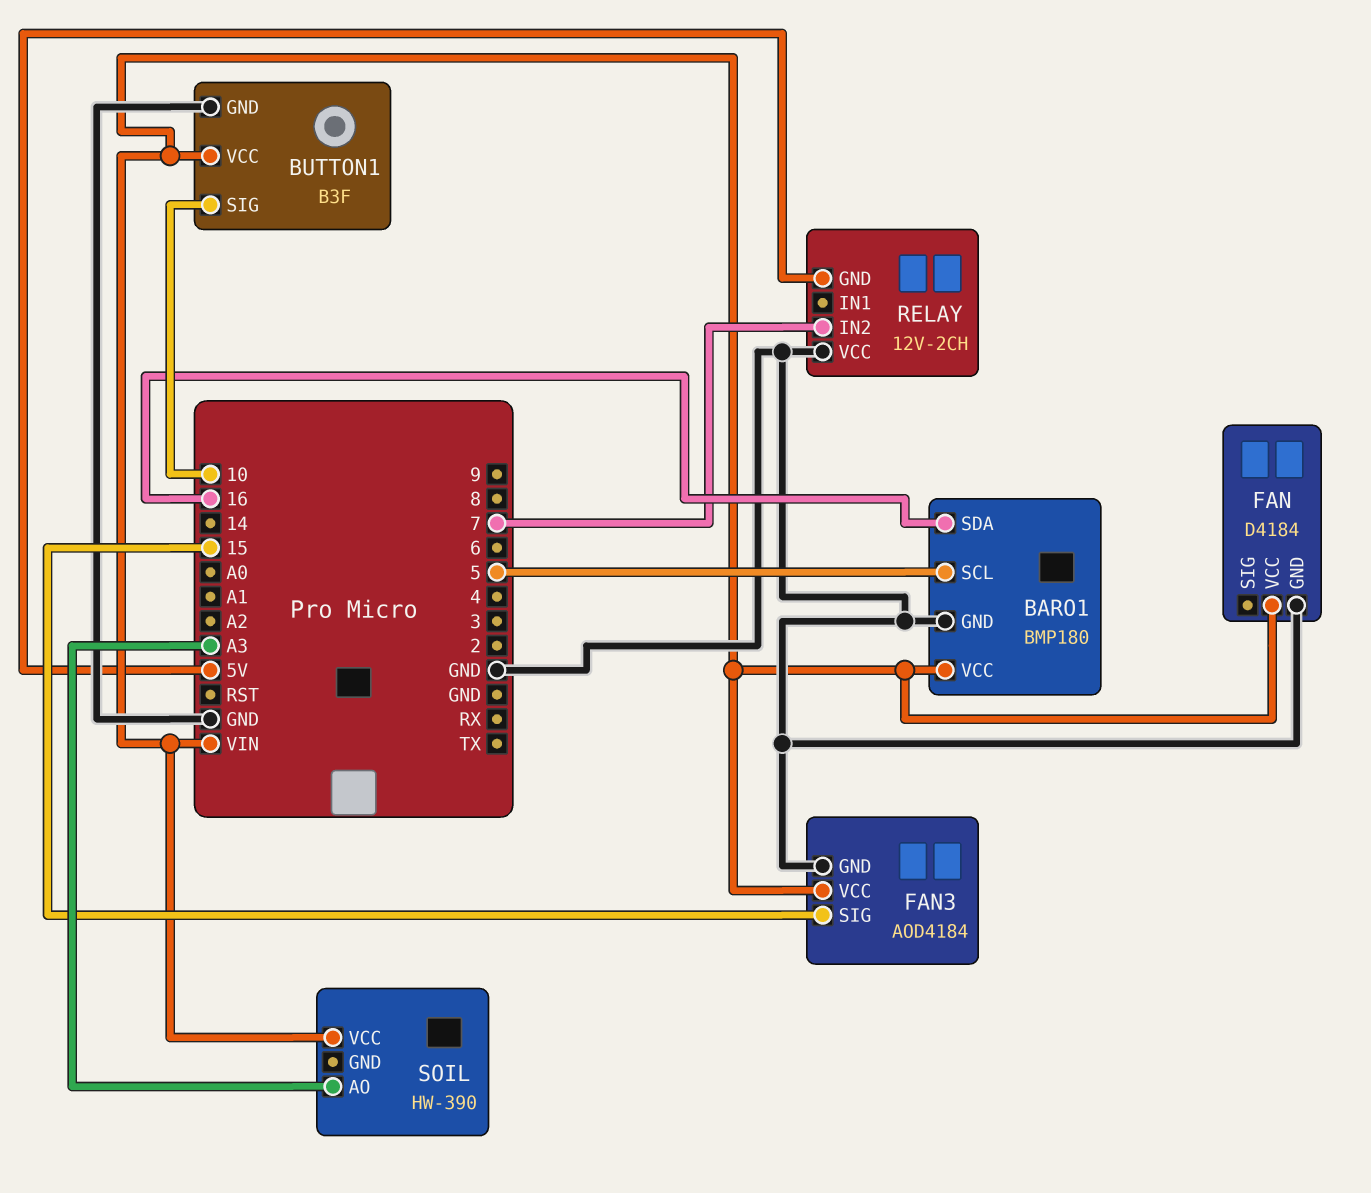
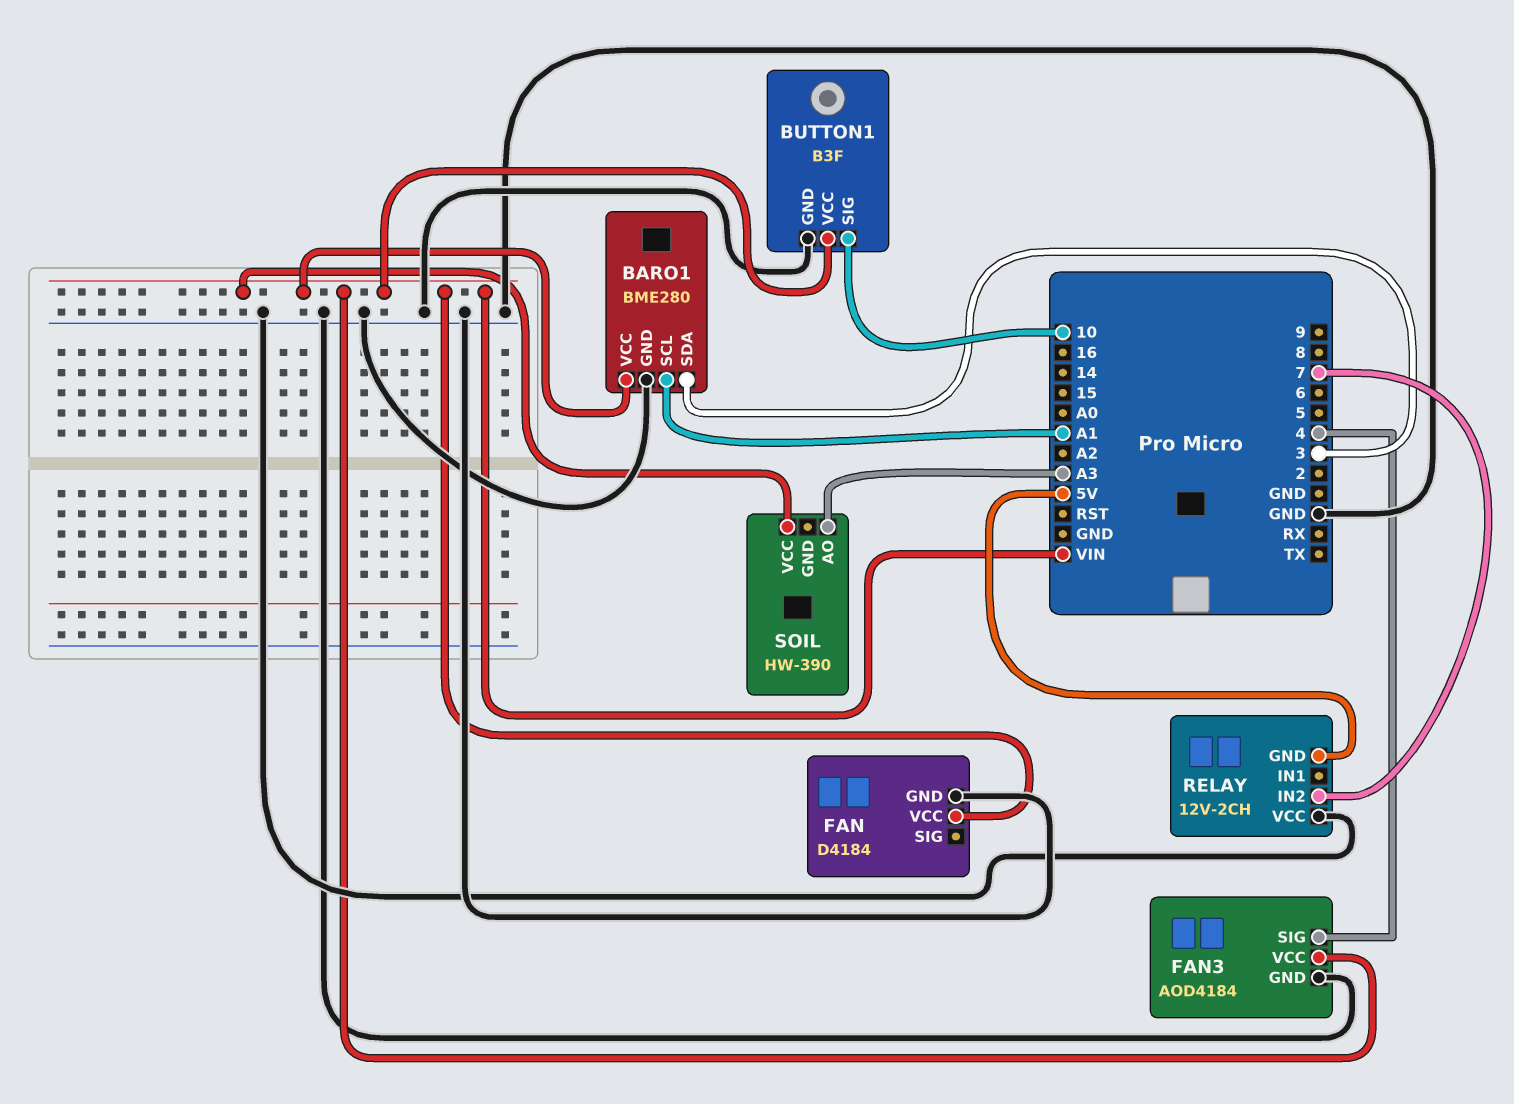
BARO1: BMP180 -> BME280
BARO1 pin SCL: 5 -> A1
BARO1 pin SDA: 16 -> 3
FAN3 pin SIG: 15 -> 4

